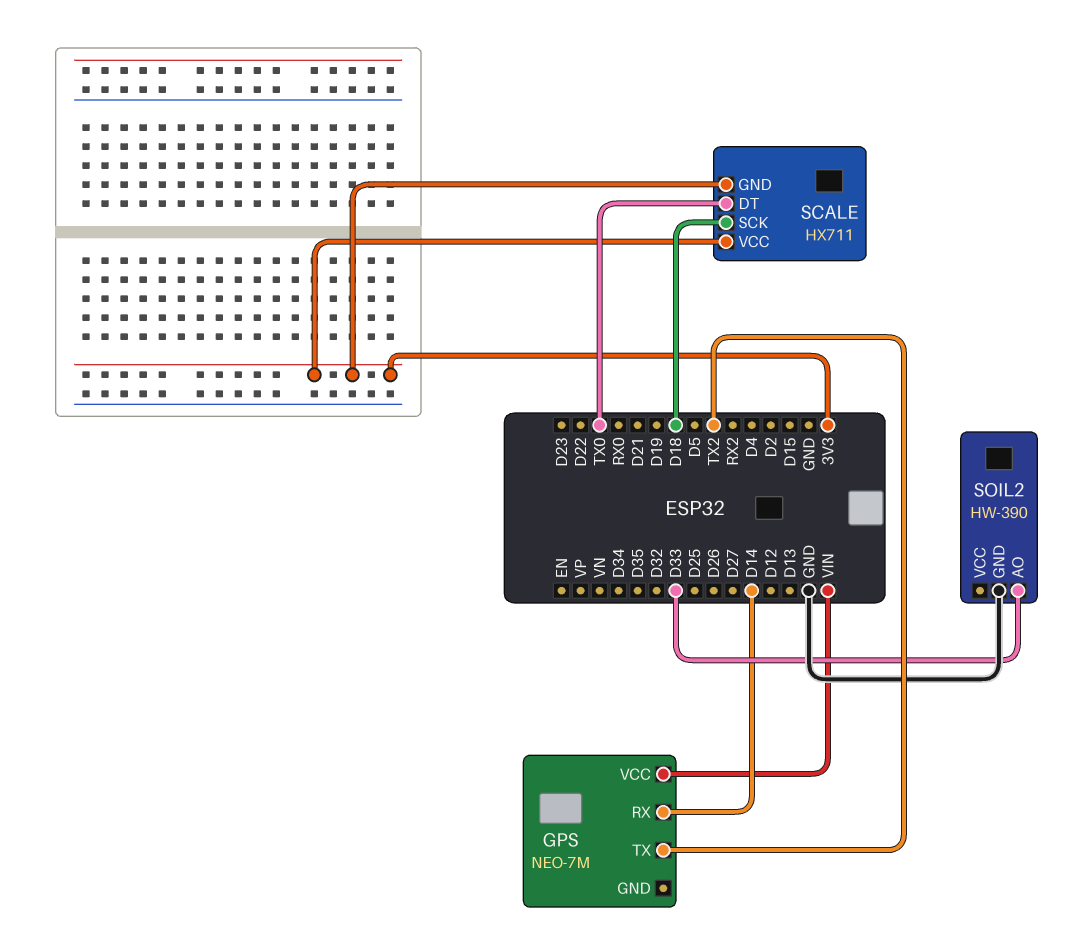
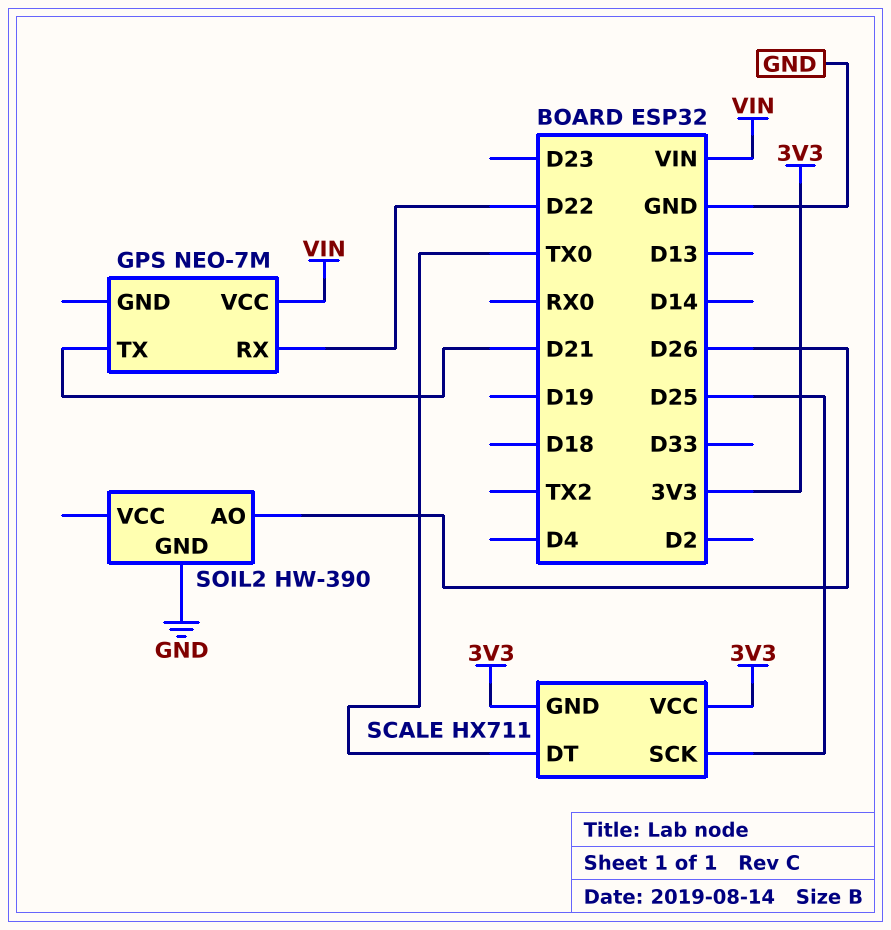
GPS pin RX: D14 -> D22
GPS pin TX: TX2 -> D21
SCALE pin SCK: D18 -> D25
SOIL2 pin AO: D33 -> D26

